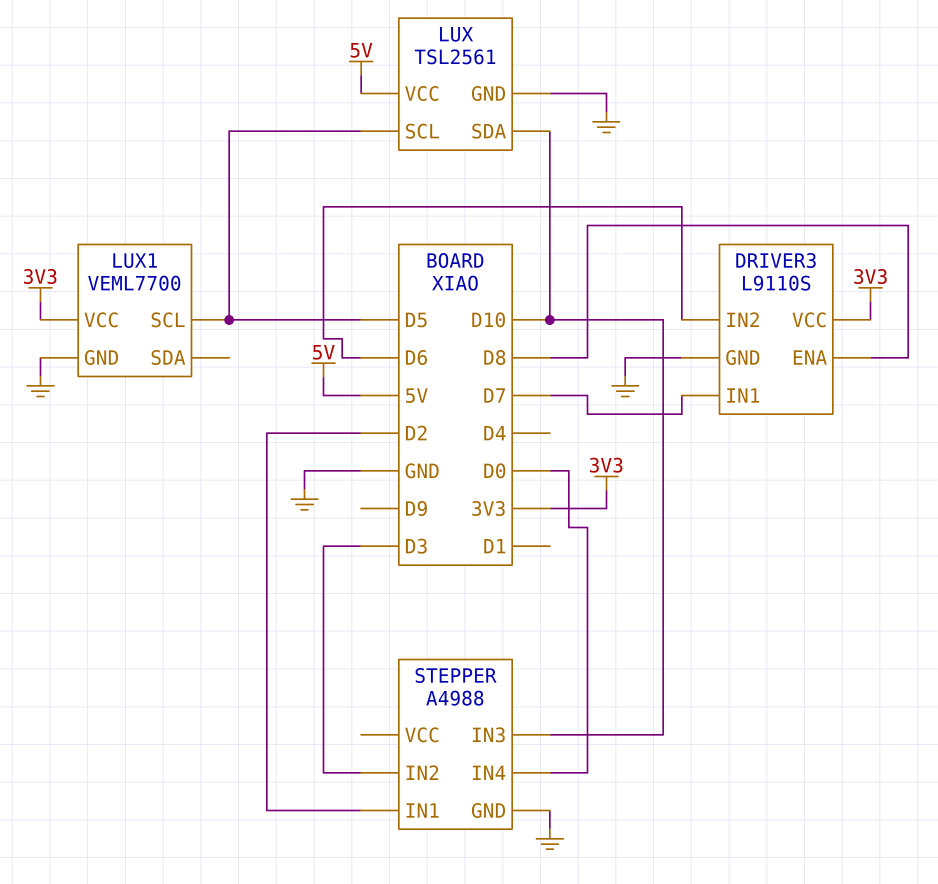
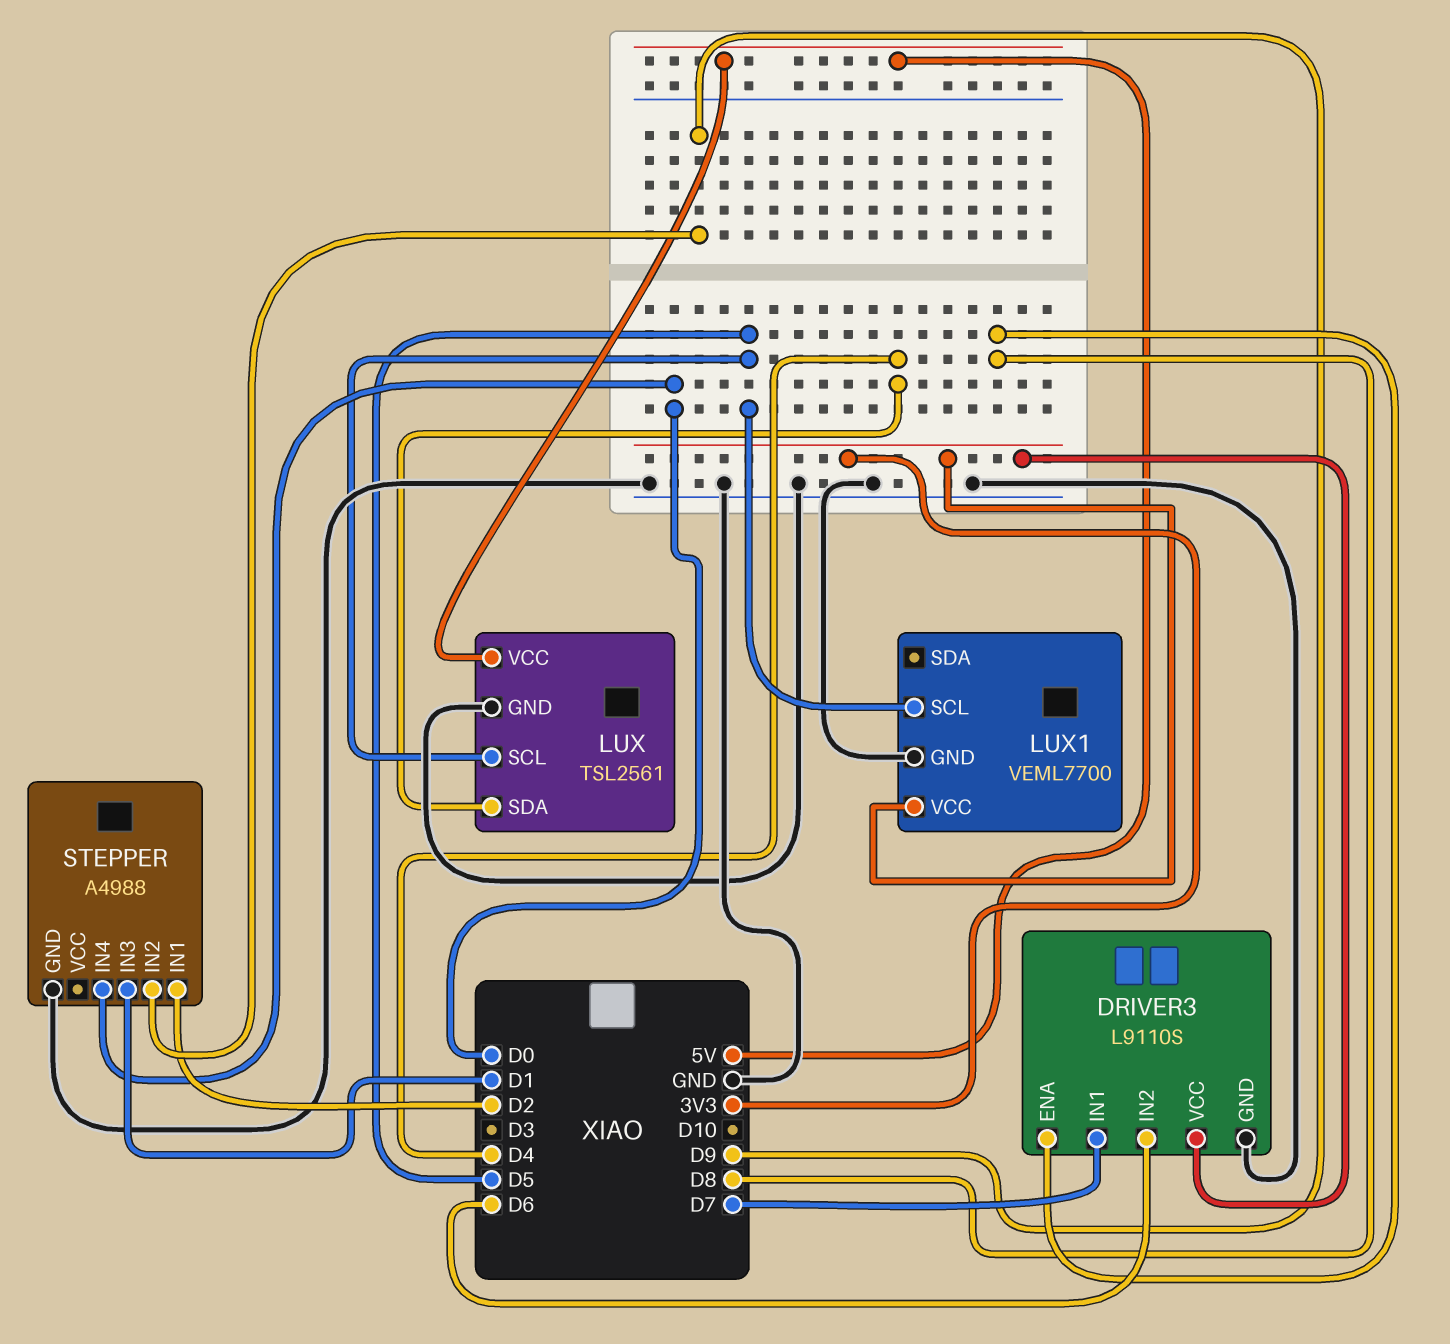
LUX pin SDA: D10 -> D4
STEPPER pin IN2: D3 -> D9
STEPPER pin IN3: D10 -> D1

